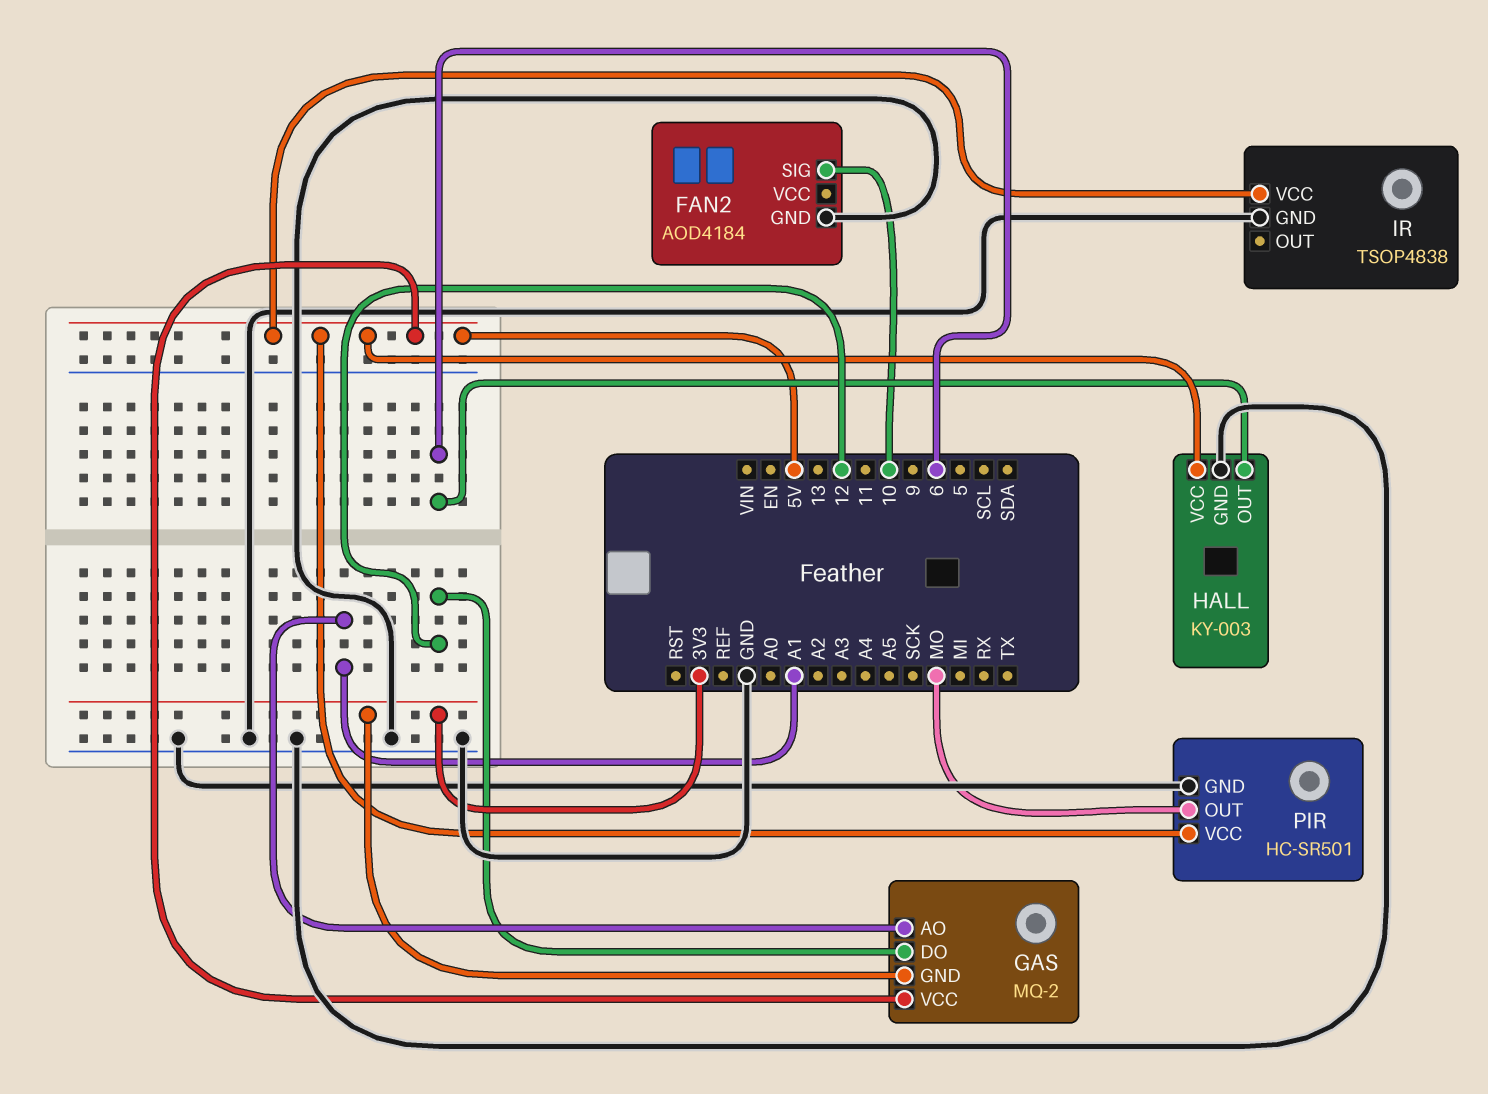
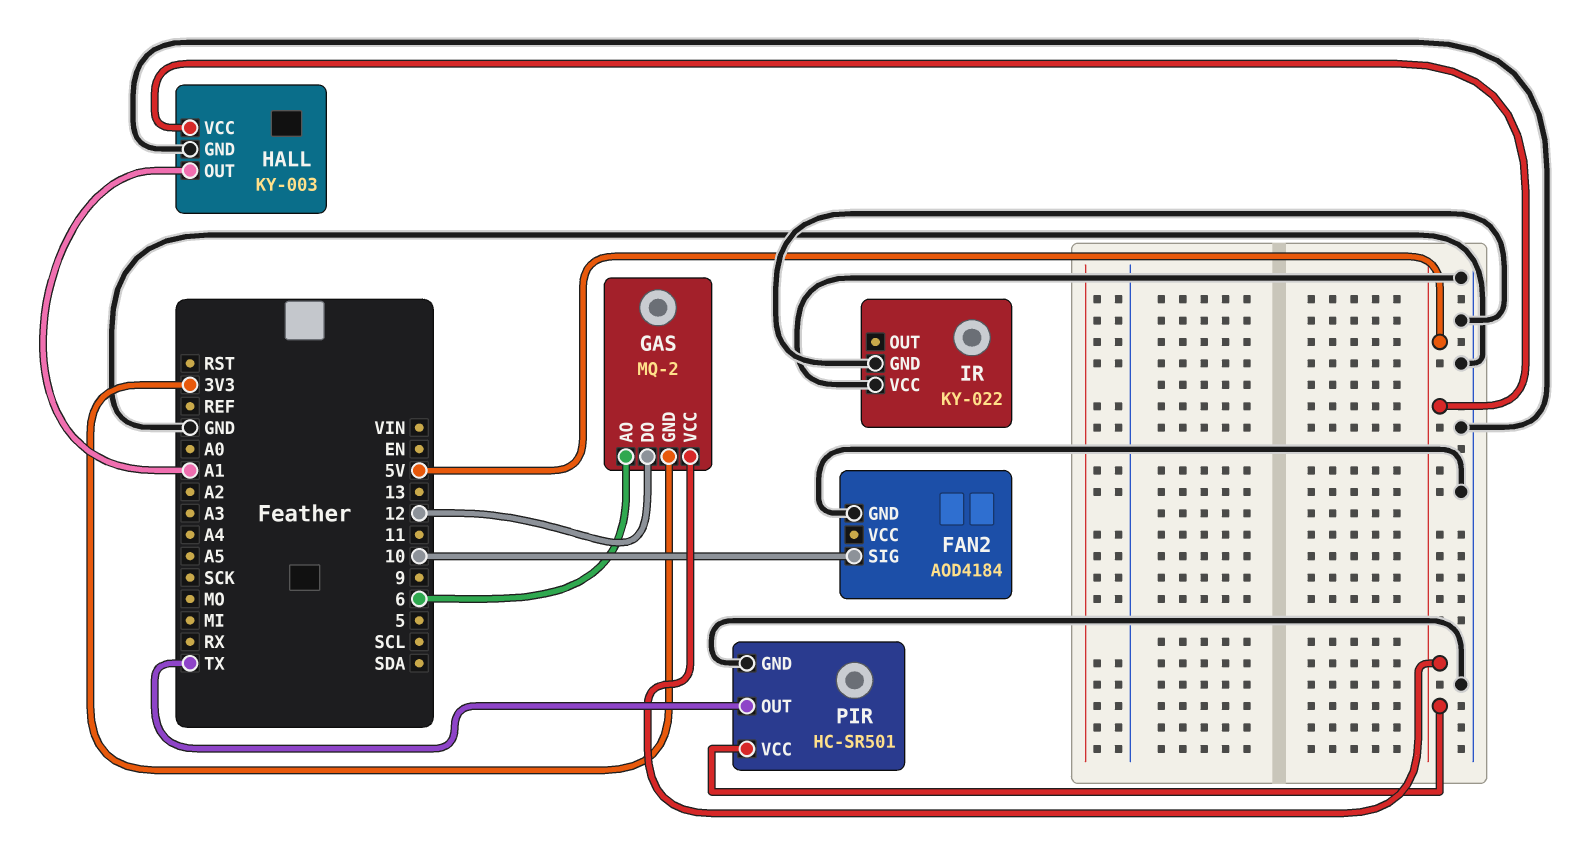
GAS pin AO: A1 -> 6
HALL pin OUT: 6 -> A1
IR: TSOP4838 -> KY-022
IR pin VCC: 5V -> GND
PIR pin OUT: MO -> TX

